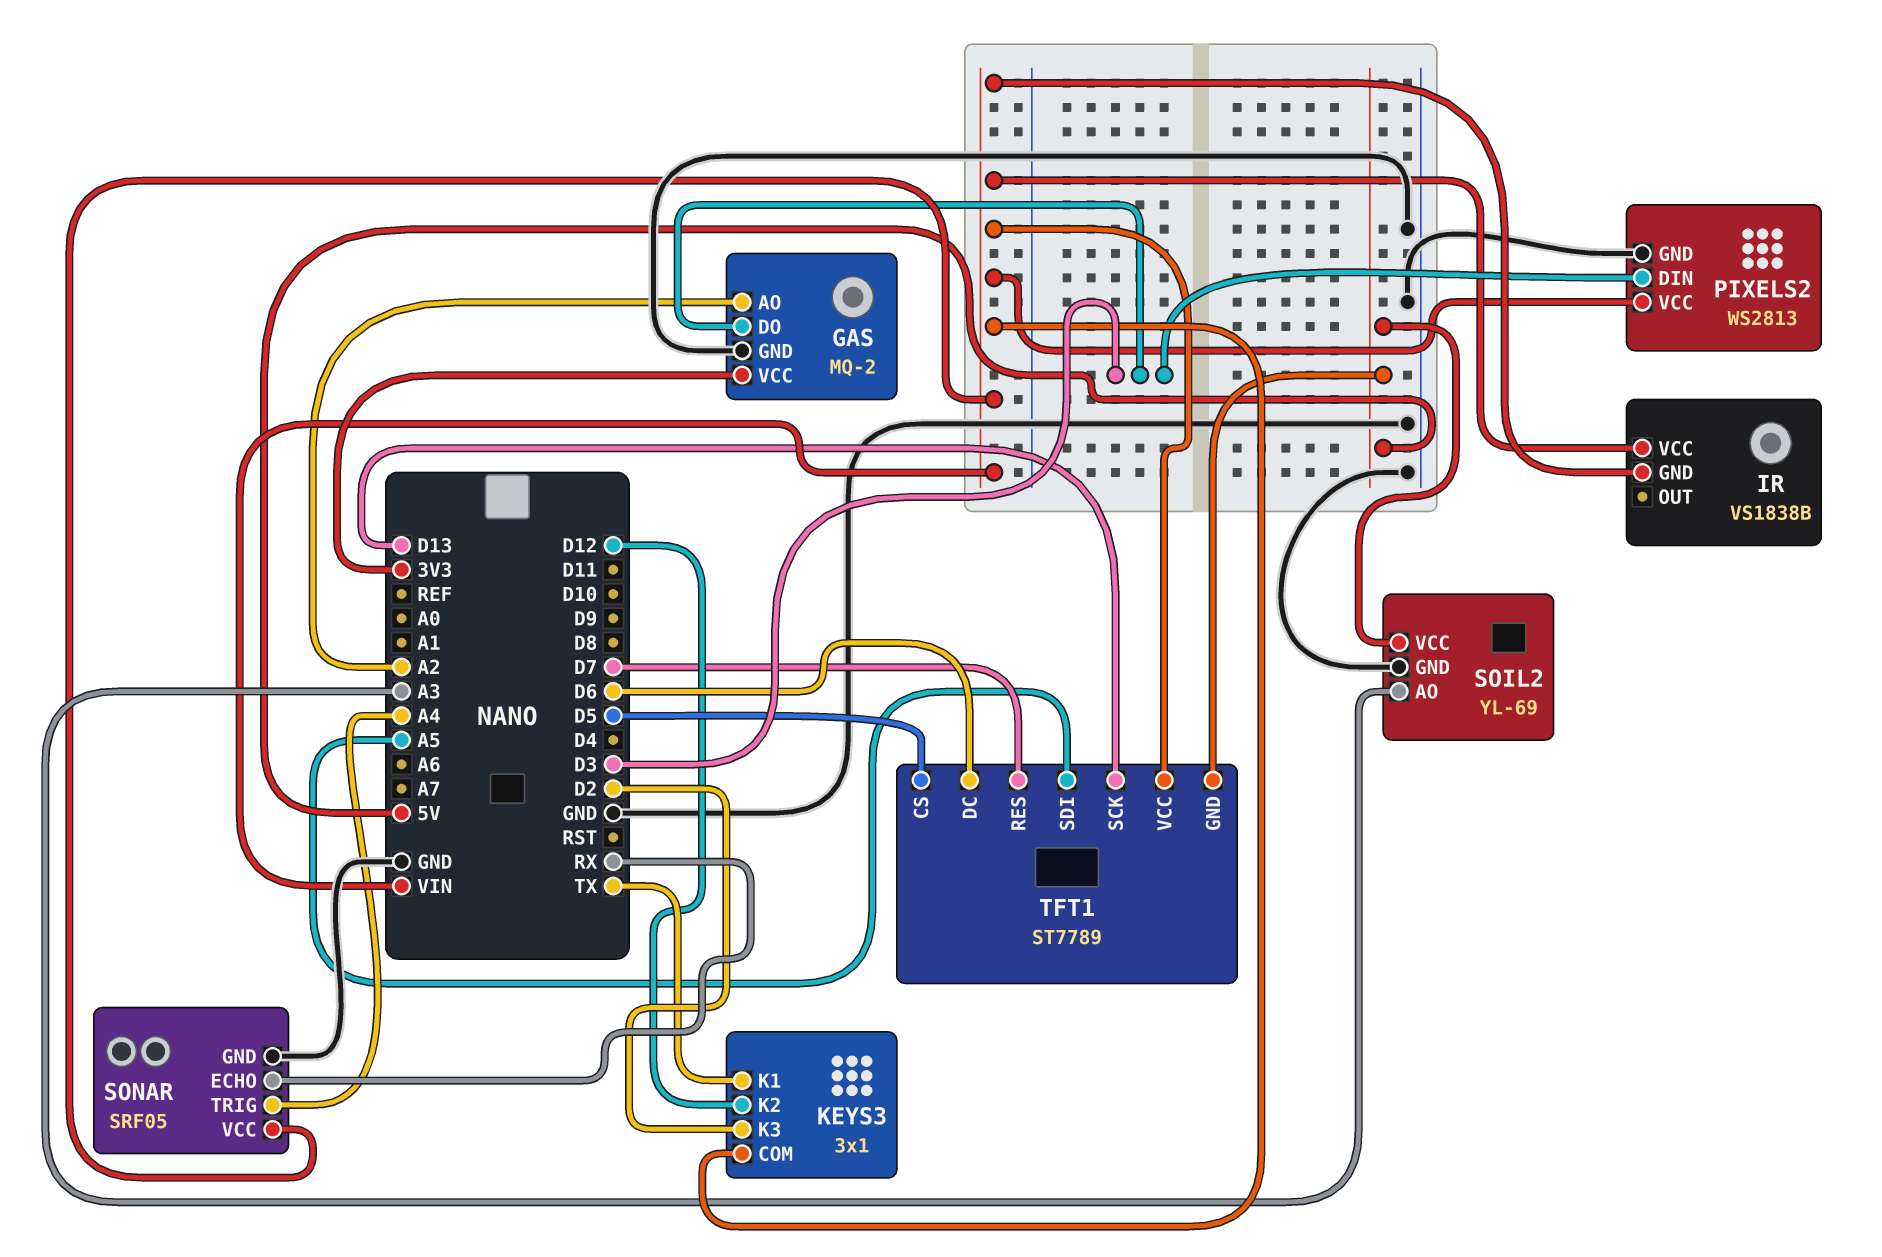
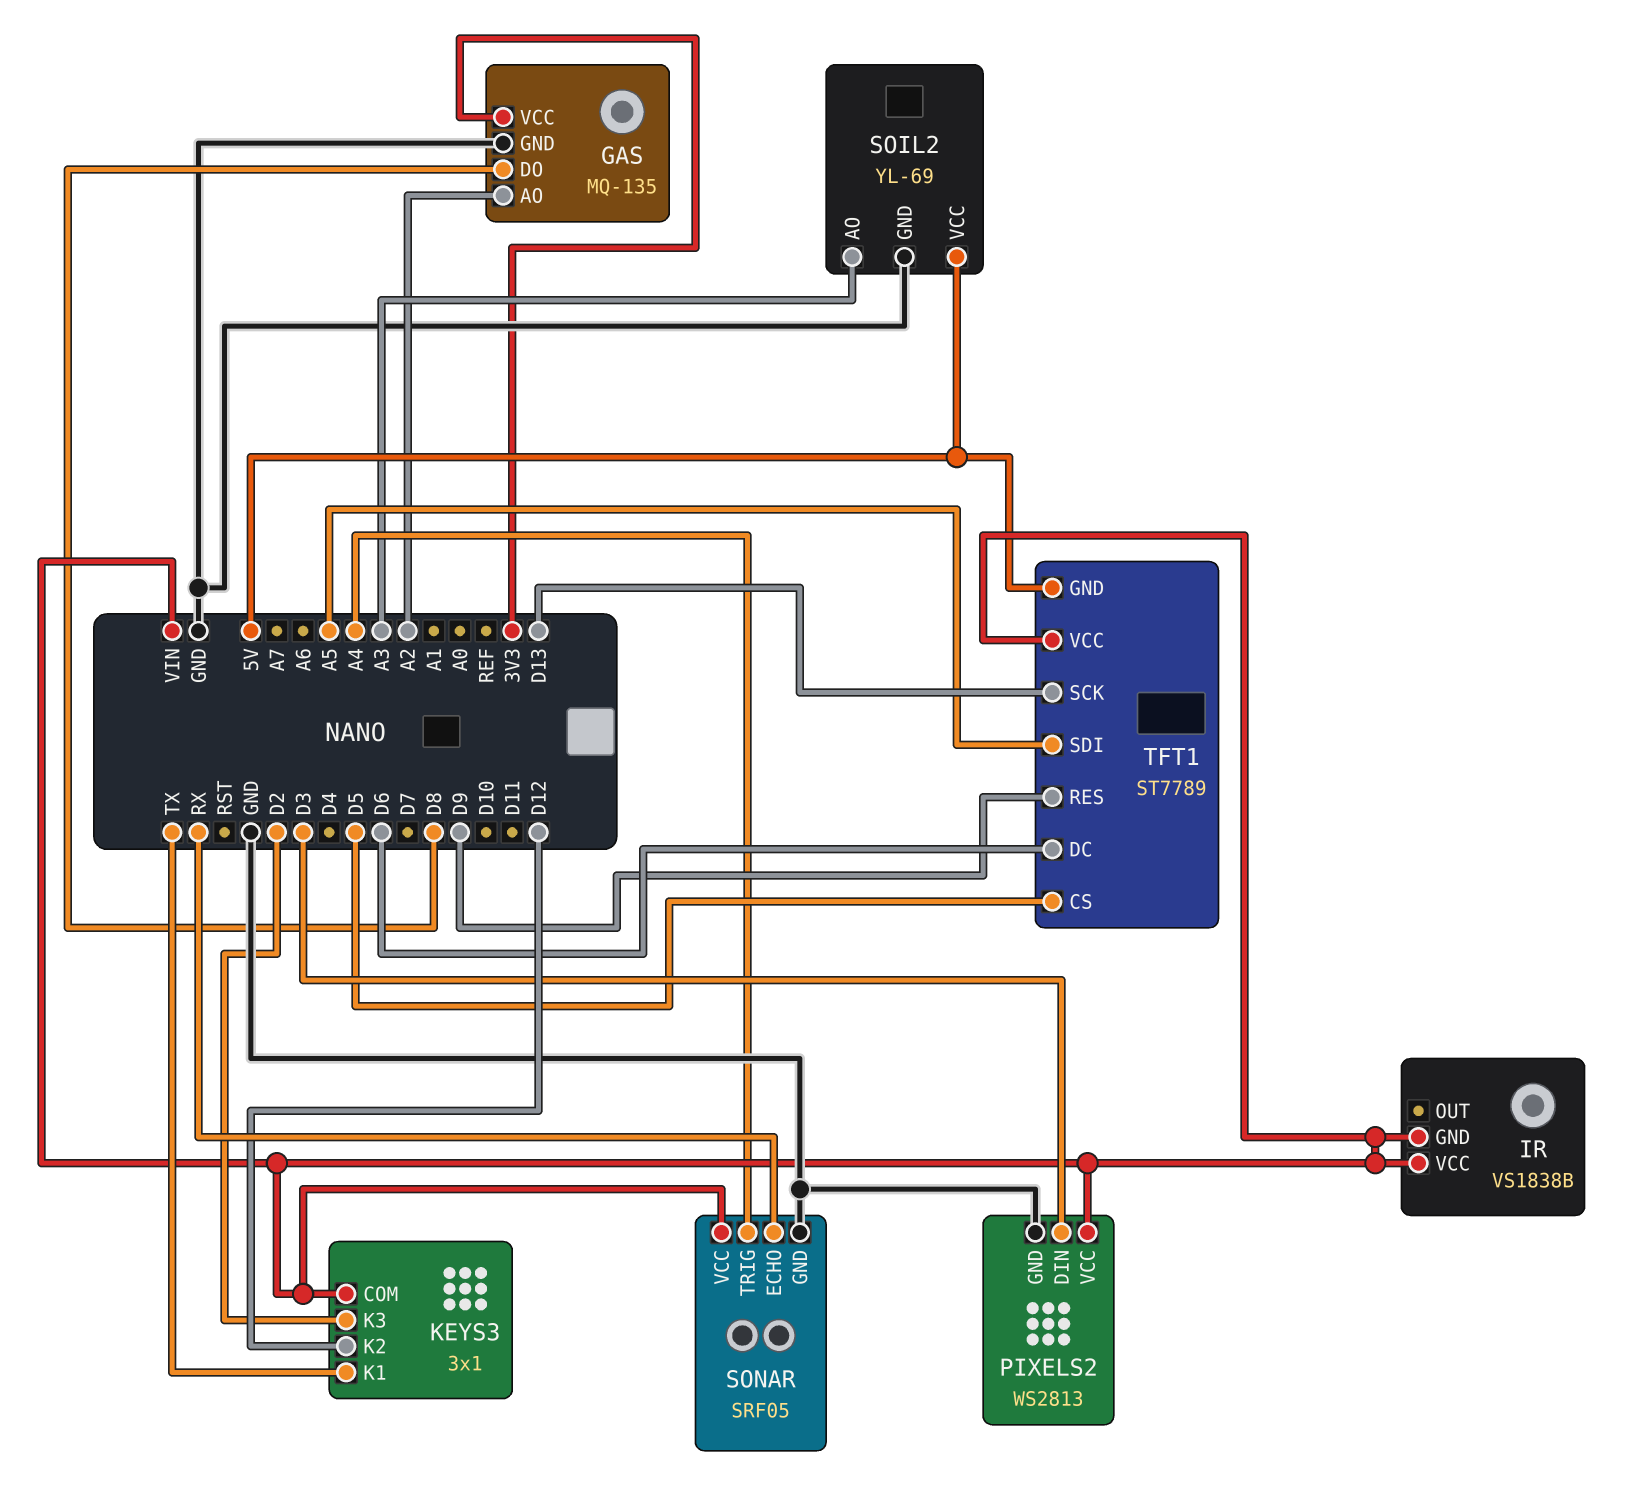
GAS: MQ-2 -> MQ-135
GAS pin DO: D3 -> D8
TFT1 pin RES: D7 -> D9

